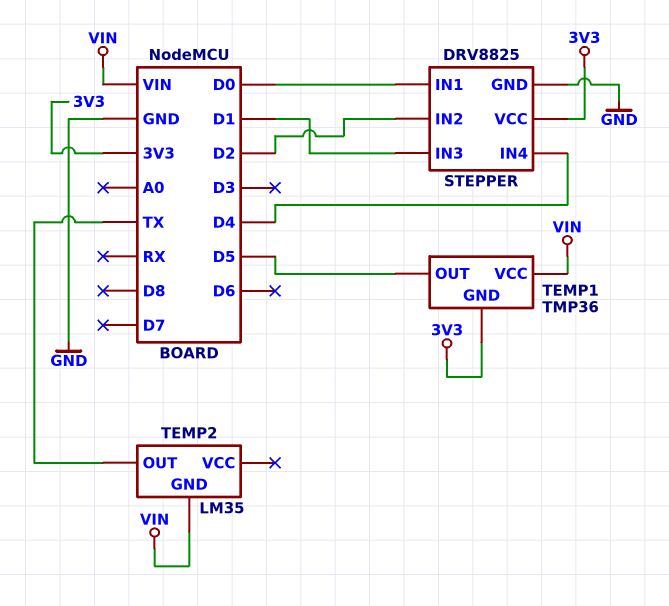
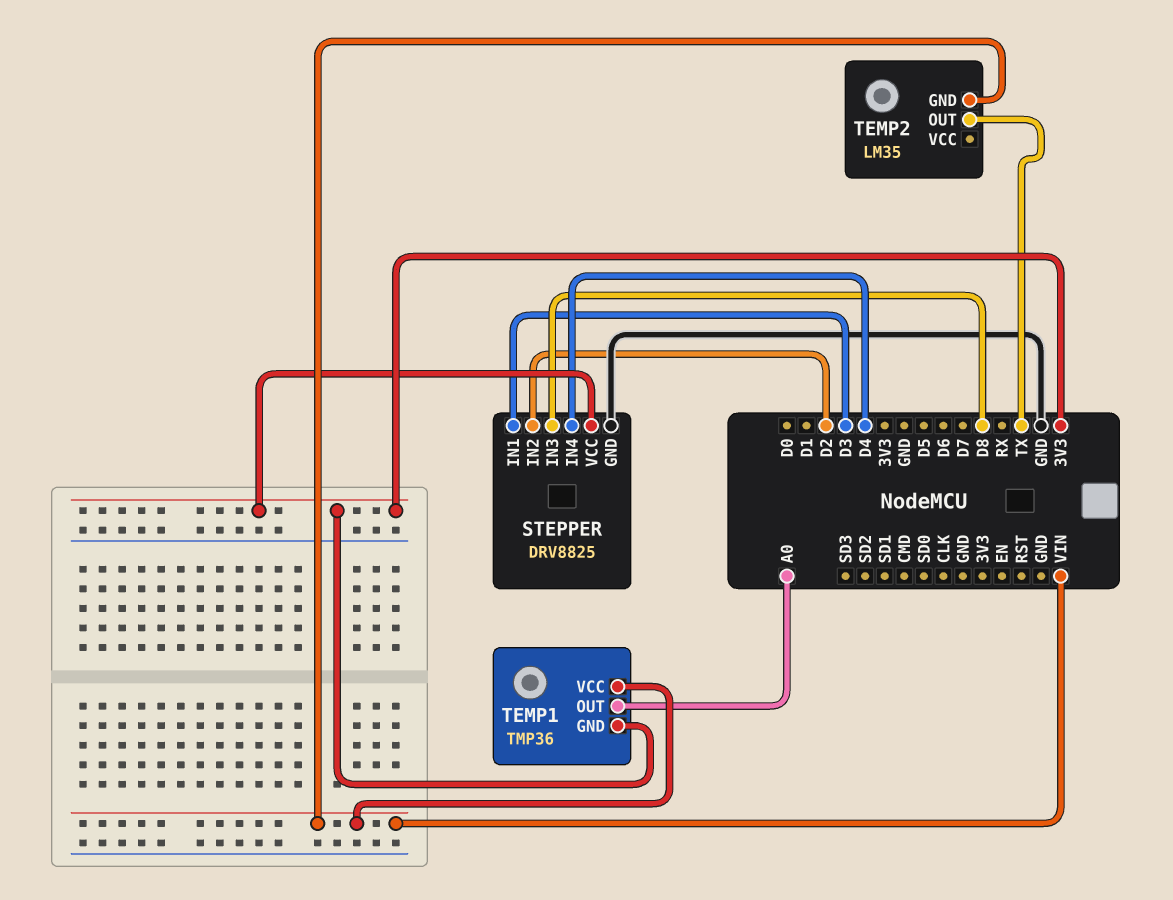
STEPPER pin IN1: D0 -> D3
STEPPER pin IN3: D1 -> D8
TEMP1 pin OUT: D5 -> A0

